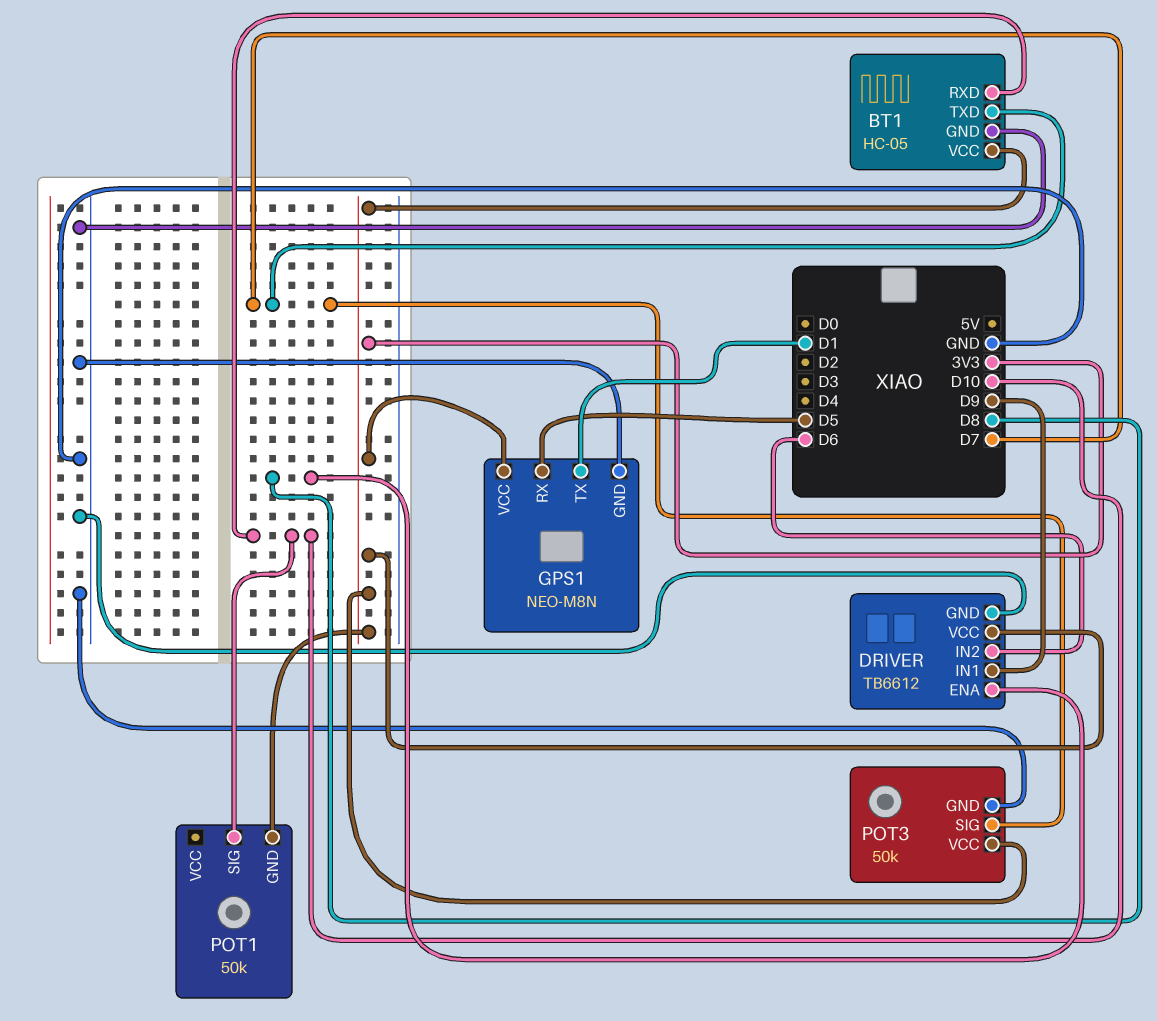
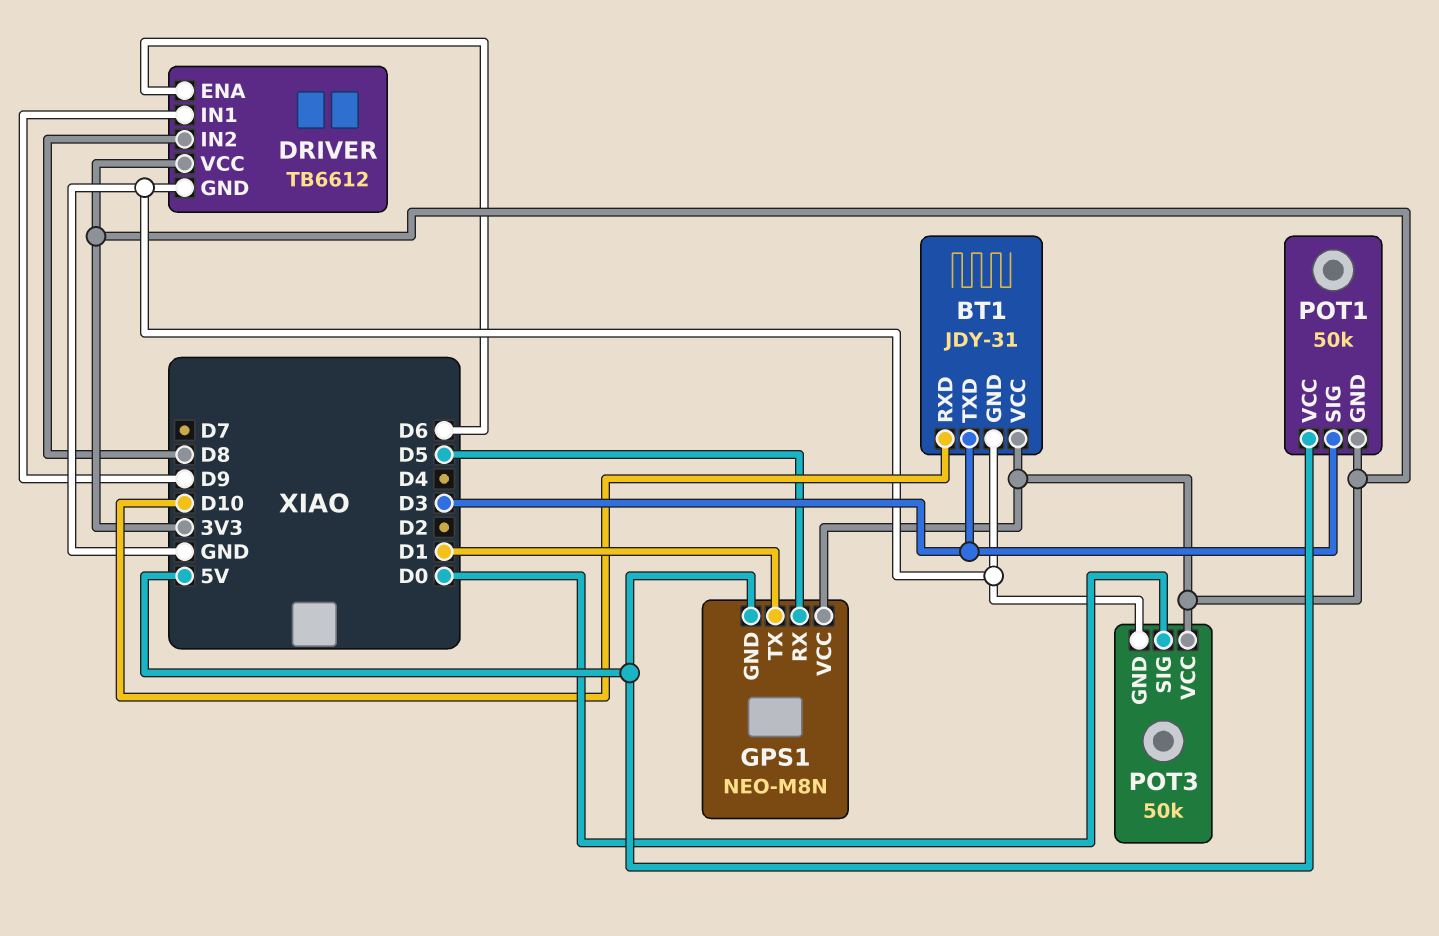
BT1: HC-05 -> JDY-31
BT1 pin TXD: D7 -> D3
DRIVER pin ENA: D8 -> D6
DRIVER pin IN2: D6 -> D8
GPS1 pin GND: GND -> 5V
POT1 pin SIG: D10 -> D3
POT1 pin VCC: none -> 5V
POT3 pin SIG: D7 -> D0

